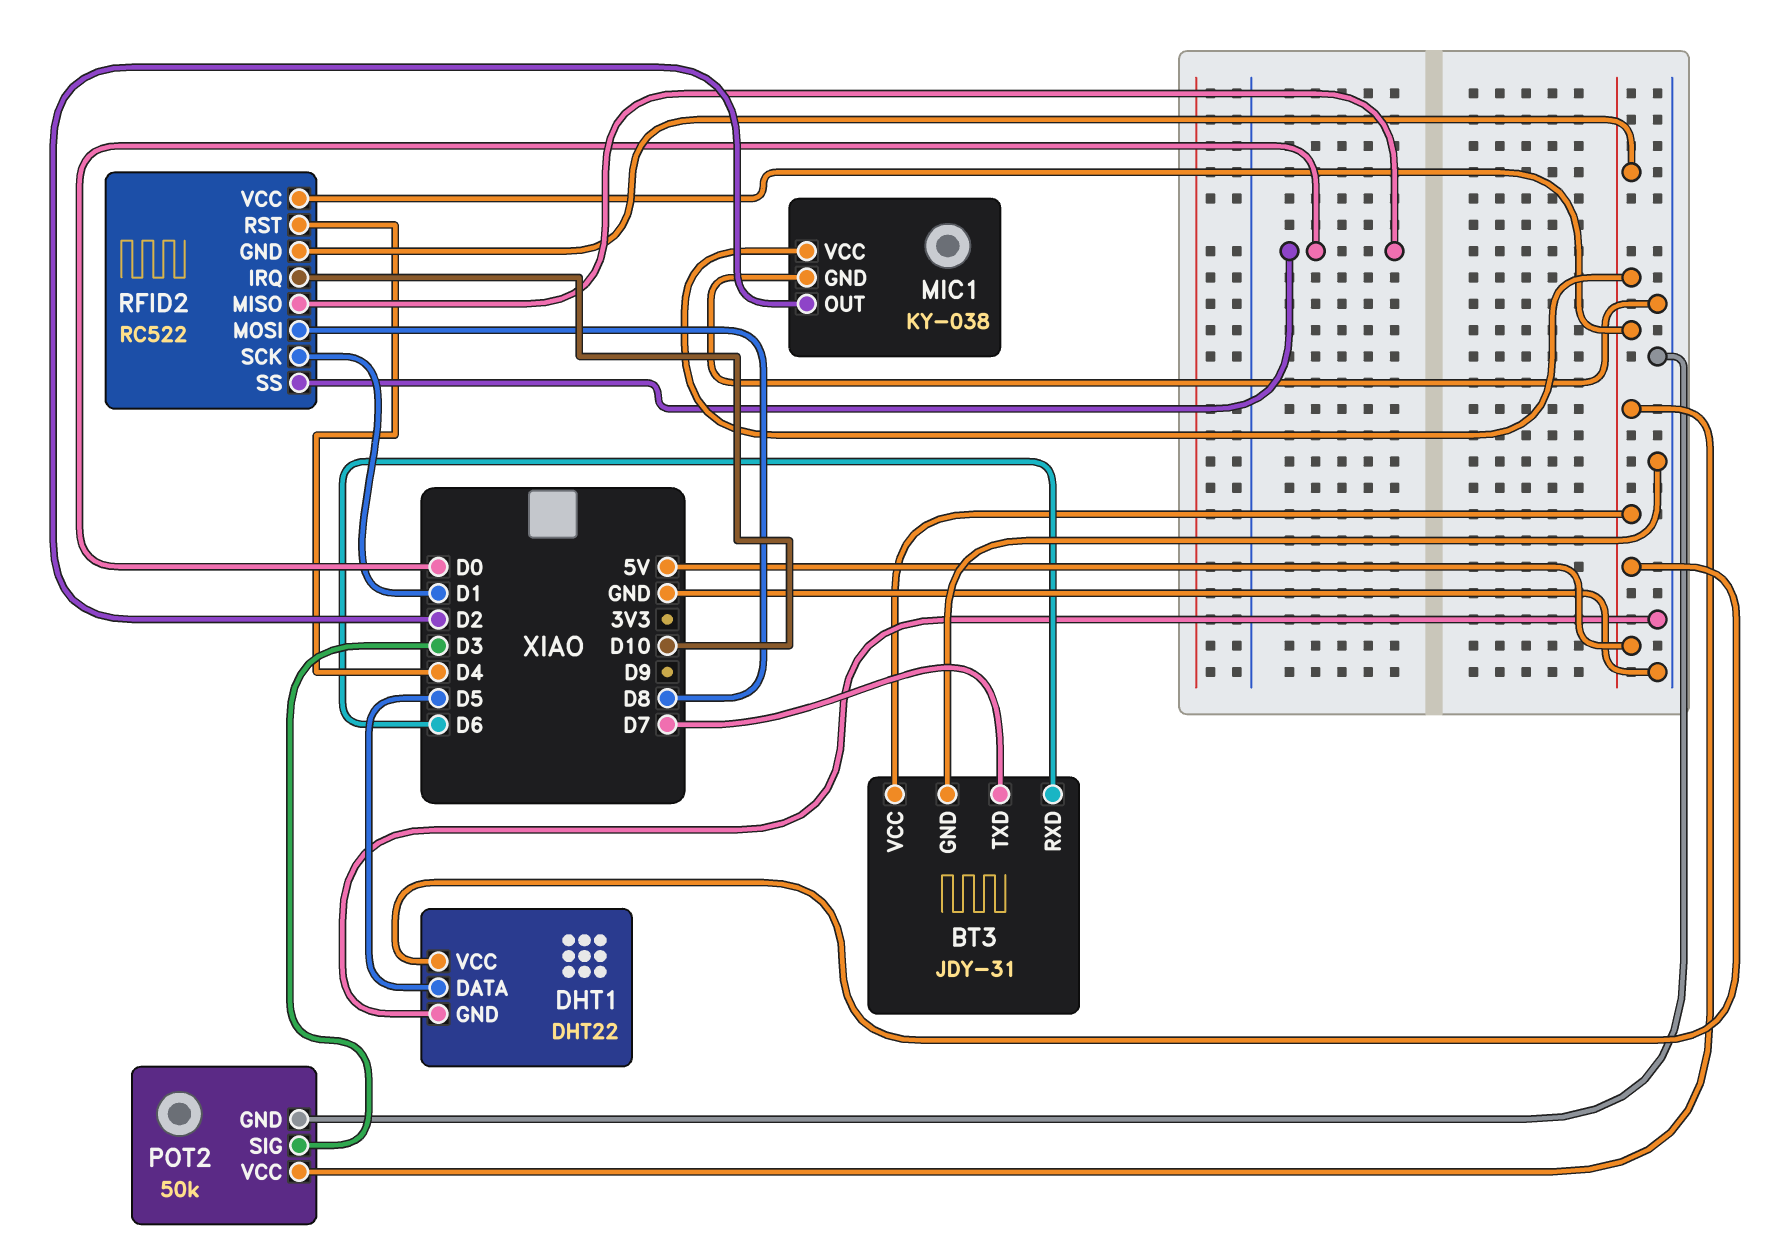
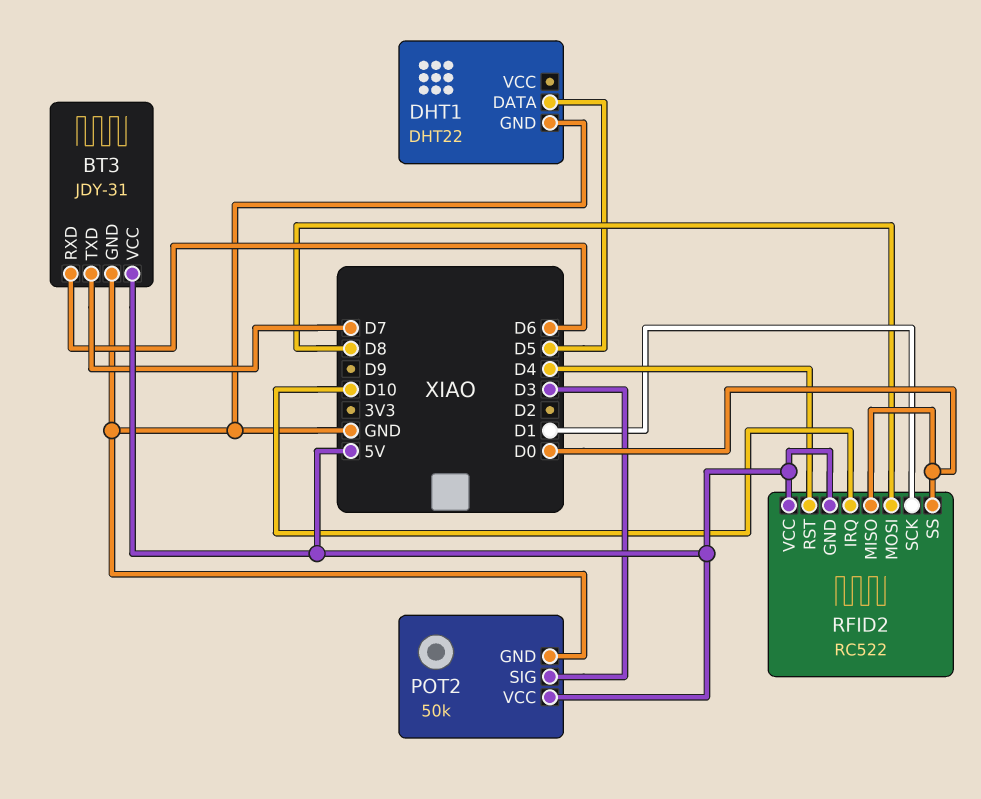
DHT1 pin VCC: 5V -> none
MIC1: KY-038 -> none
MIC1 pin GND: GND -> none
MIC1 pin OUT: D2 -> none
MIC1 pin VCC: 5V -> none

